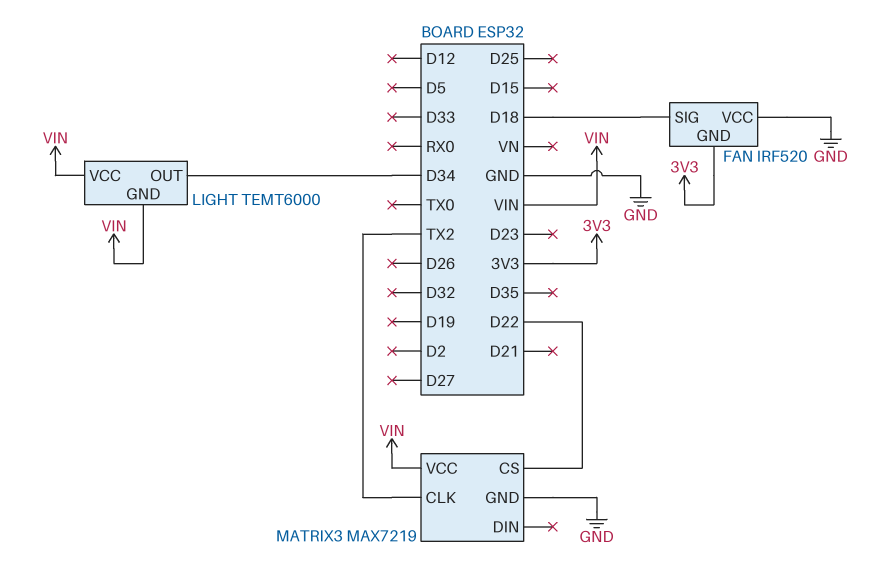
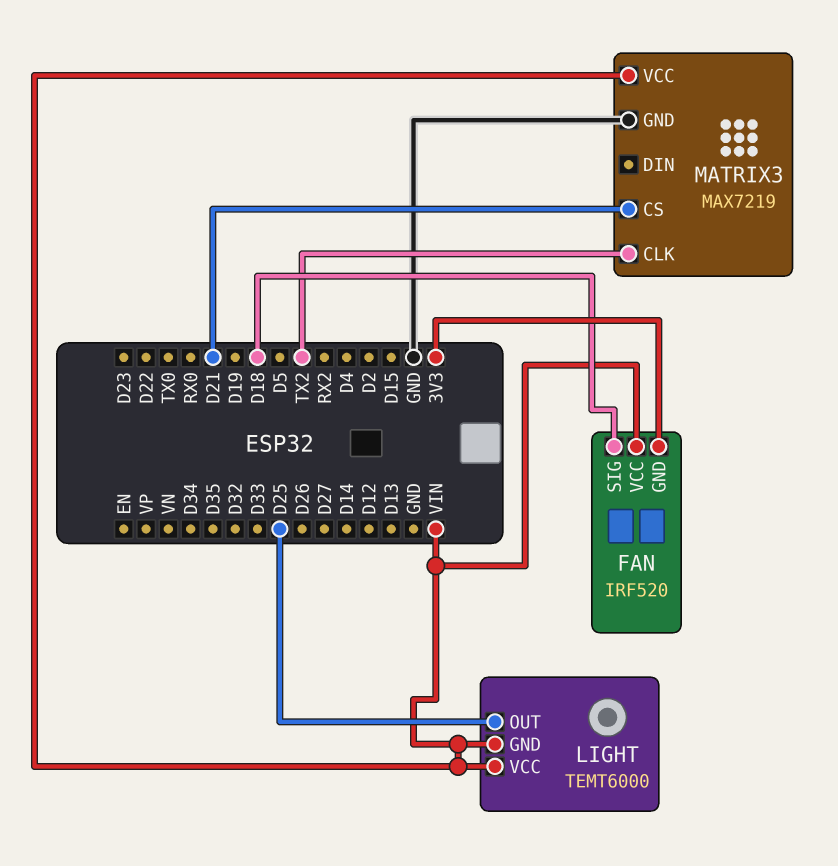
FAN pin VCC: GND -> VIN
LIGHT pin OUT: D34 -> D25
MATRIX3 pin CS: D22 -> D21

